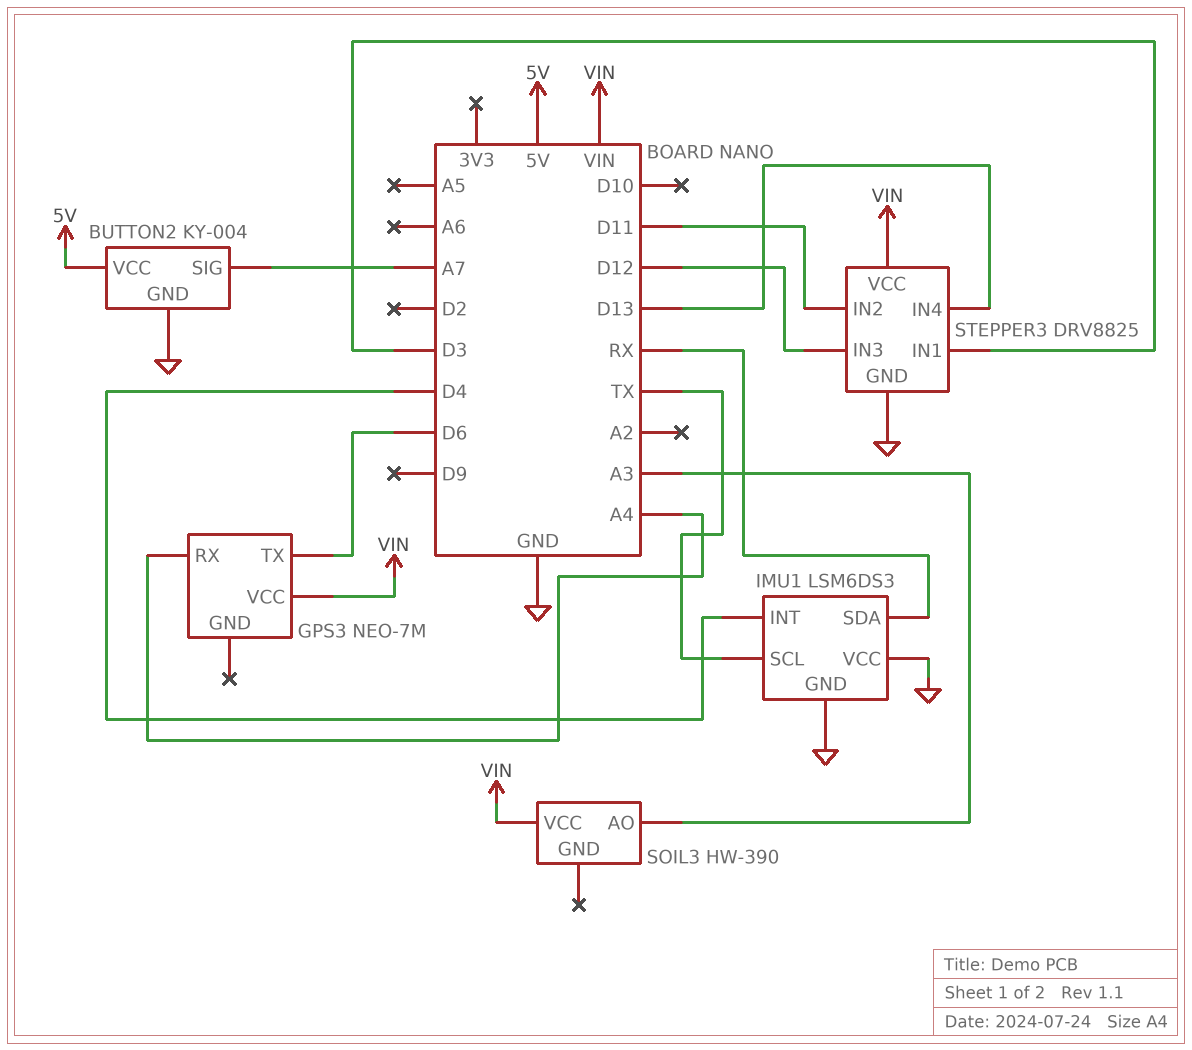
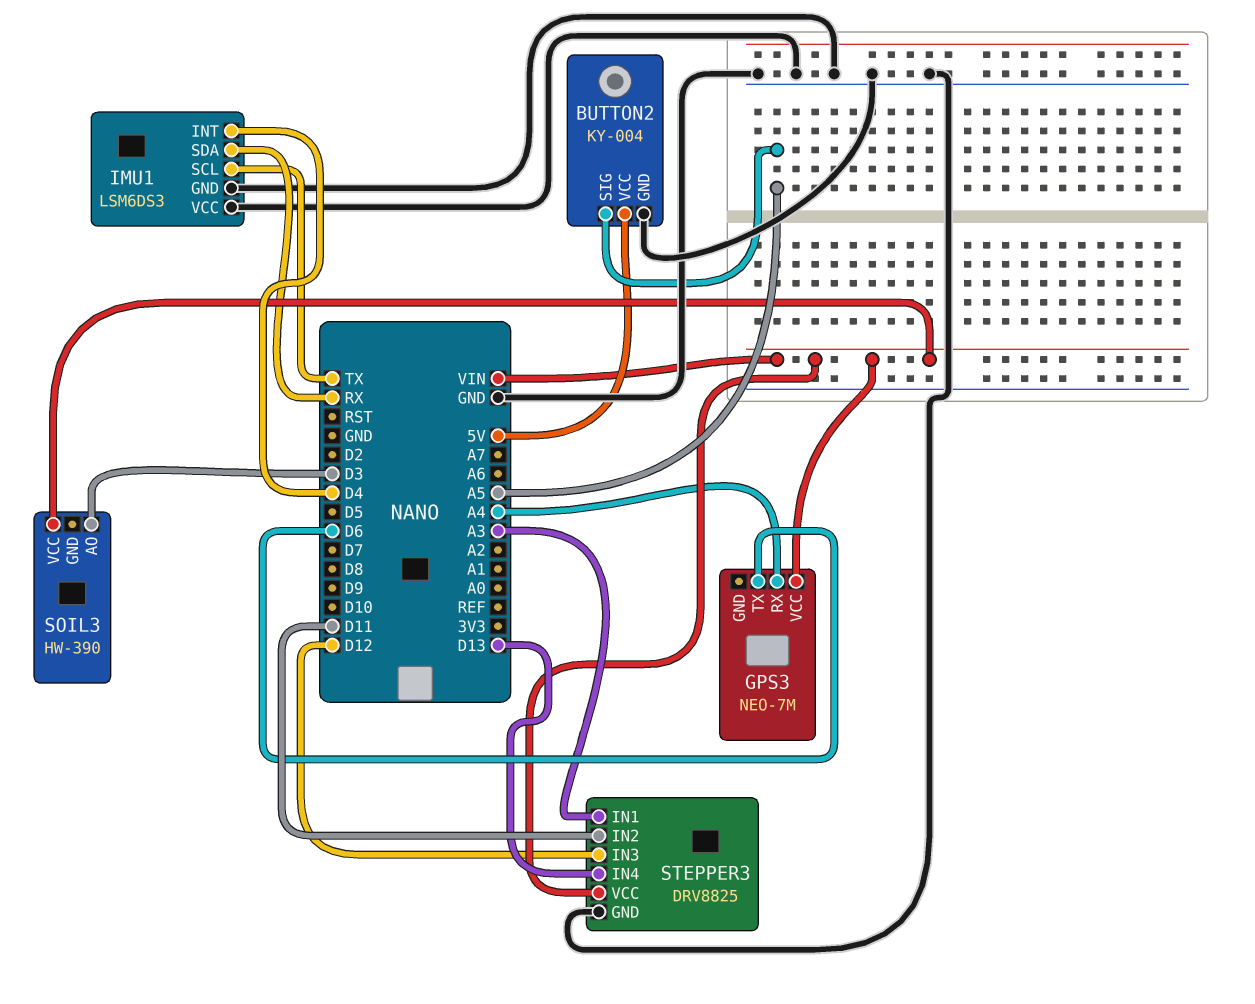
BUTTON2 pin SIG: A7 -> A5
SOIL3 pin AO: A3 -> D3
STEPPER3 pin IN1: D3 -> A3

